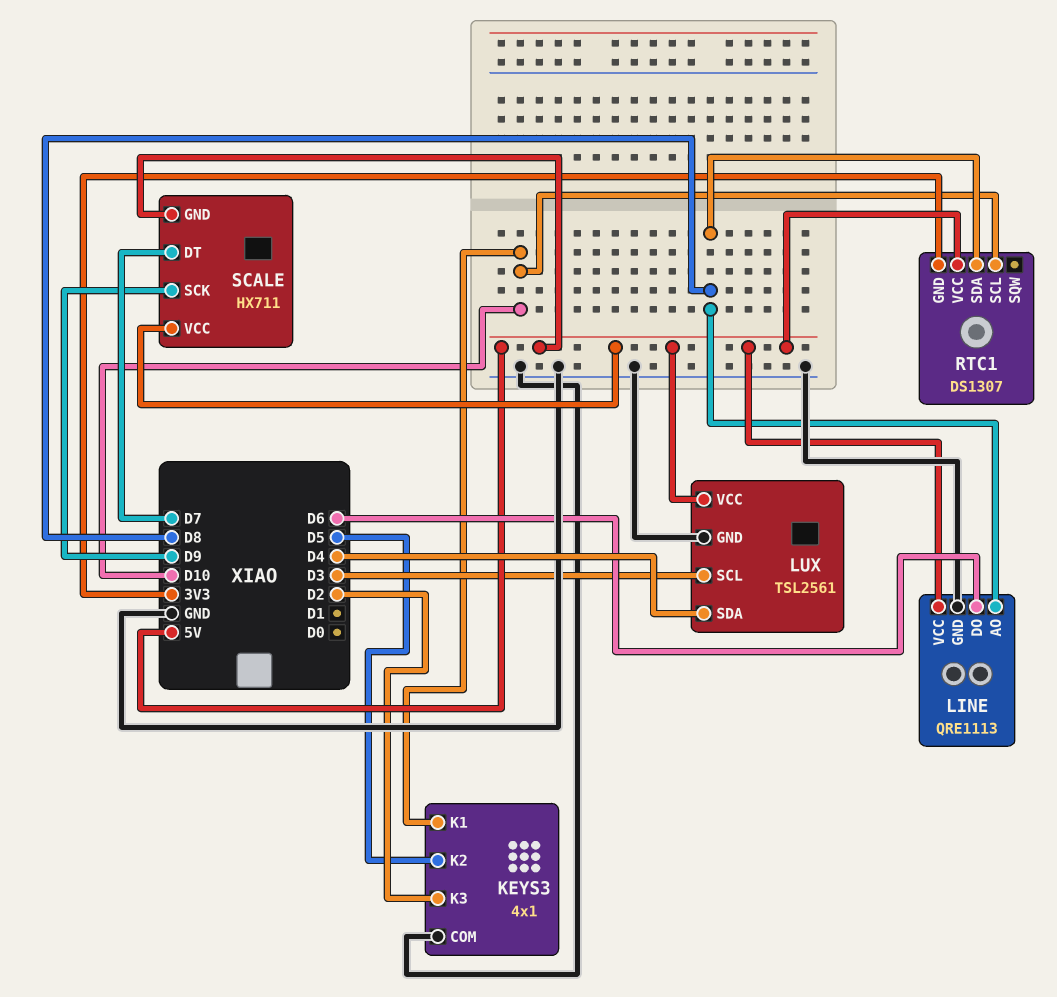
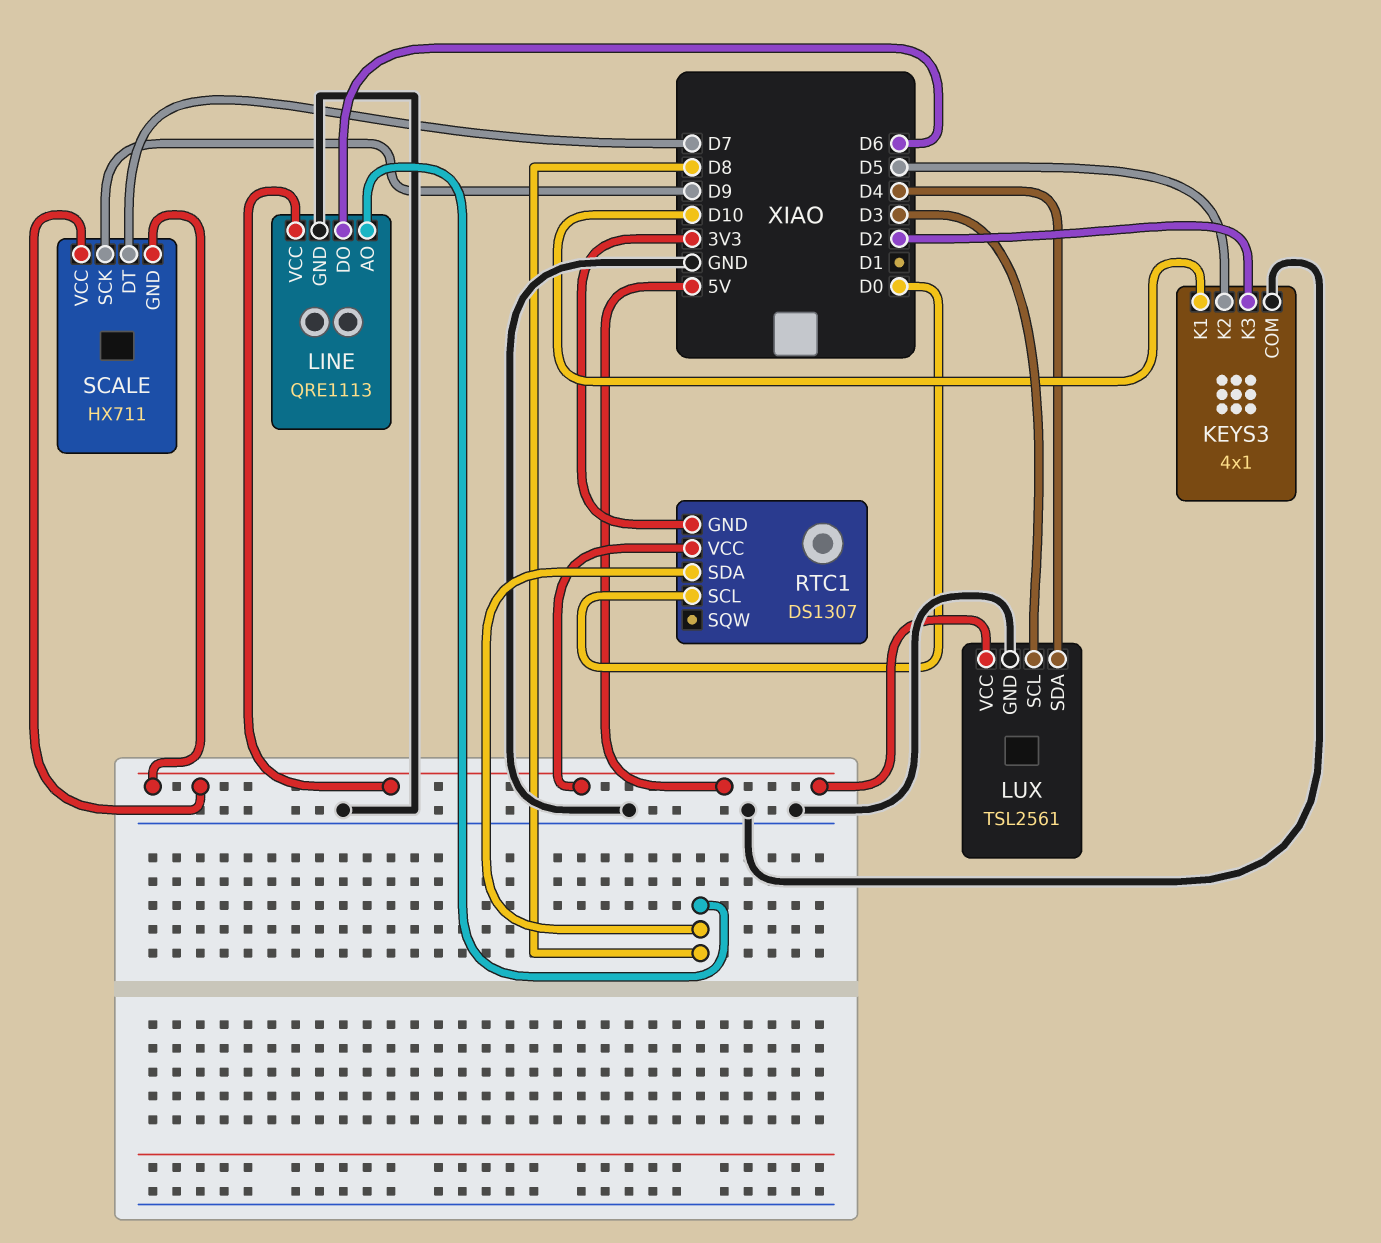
RTC1 pin SCL: D10 -> D0

